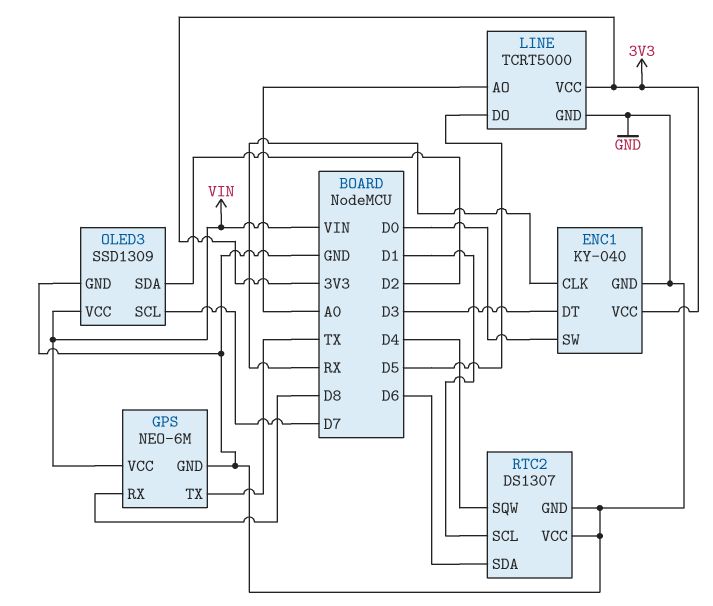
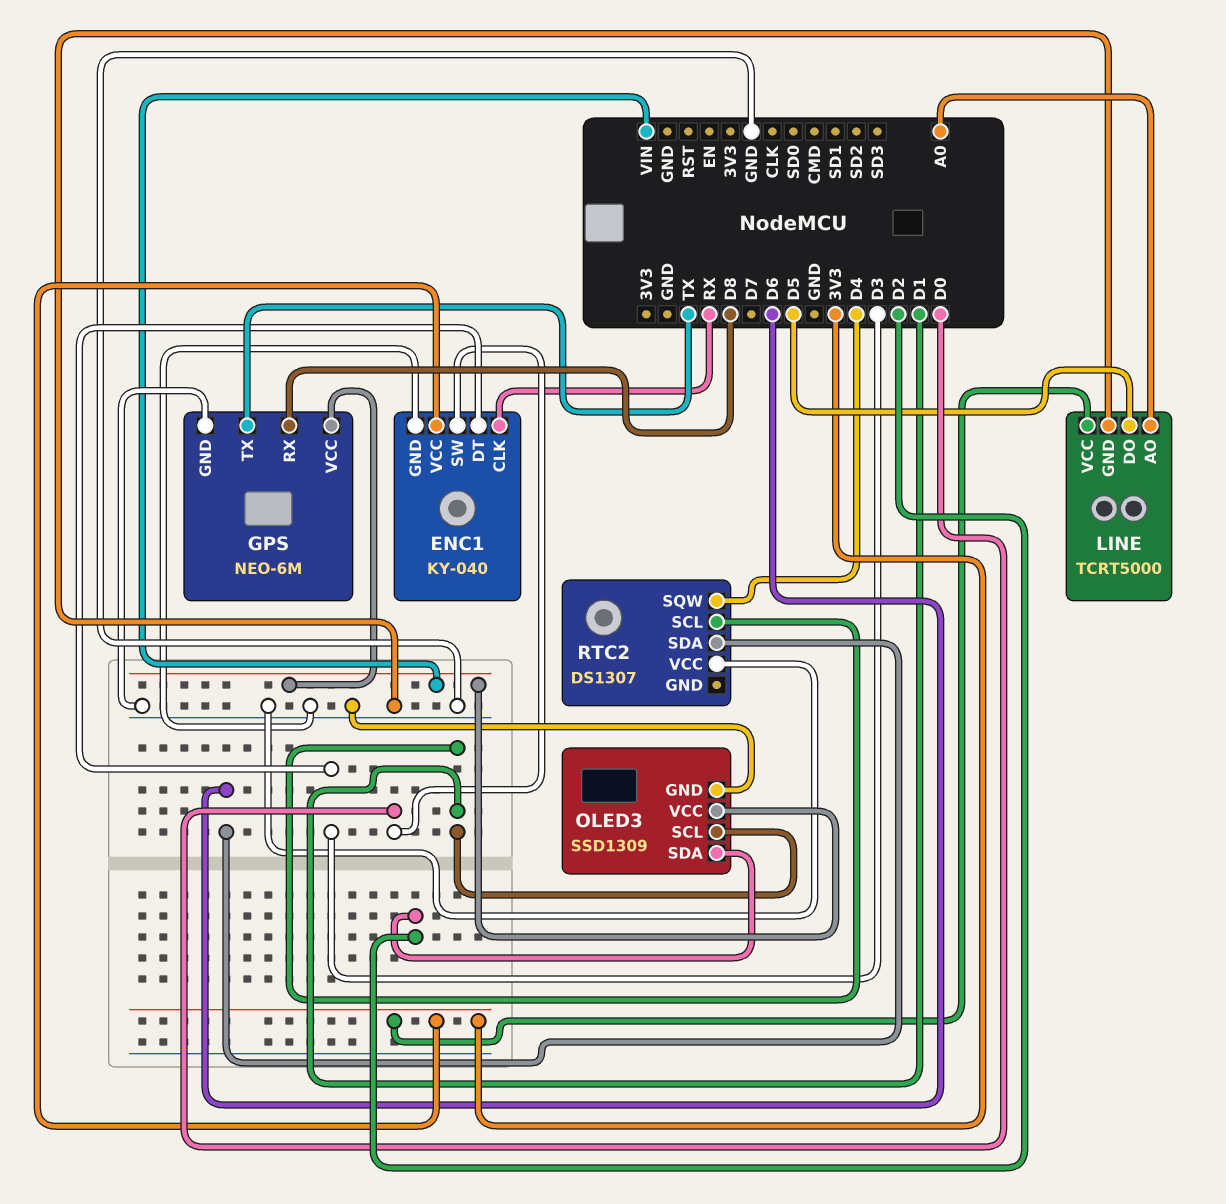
OLED3 pin SCL: D7 -> D1
RTC2 pin GND: GND -> none

